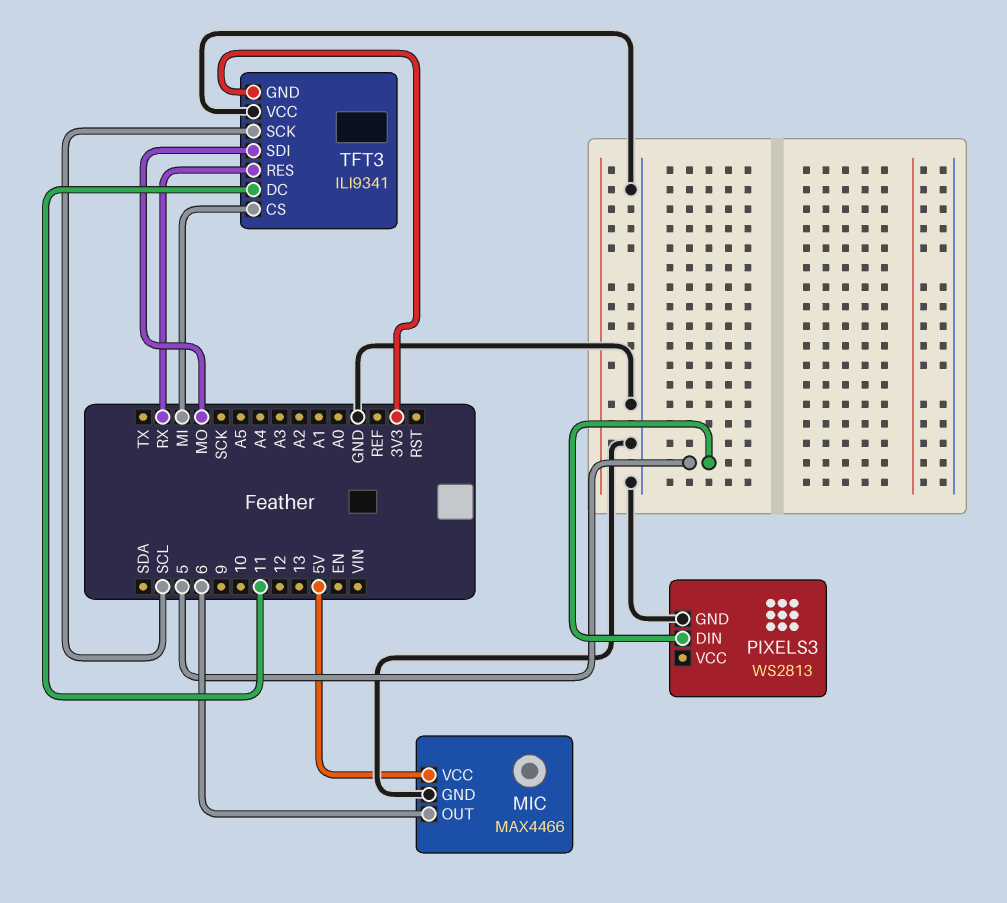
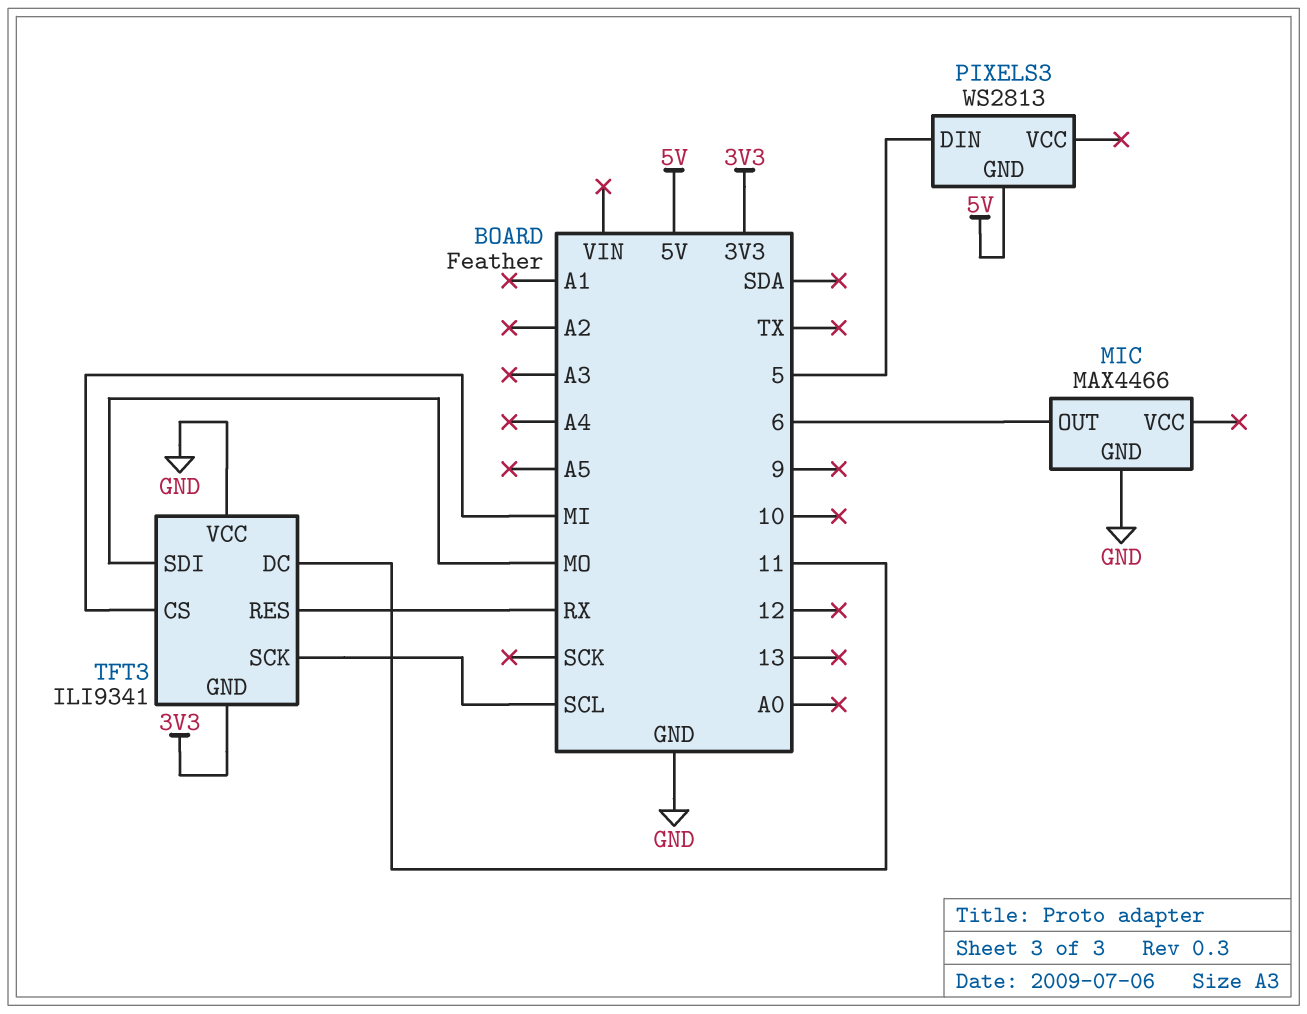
MIC pin VCC: 5V -> none
PIXELS3 pin GND: GND -> 5V

